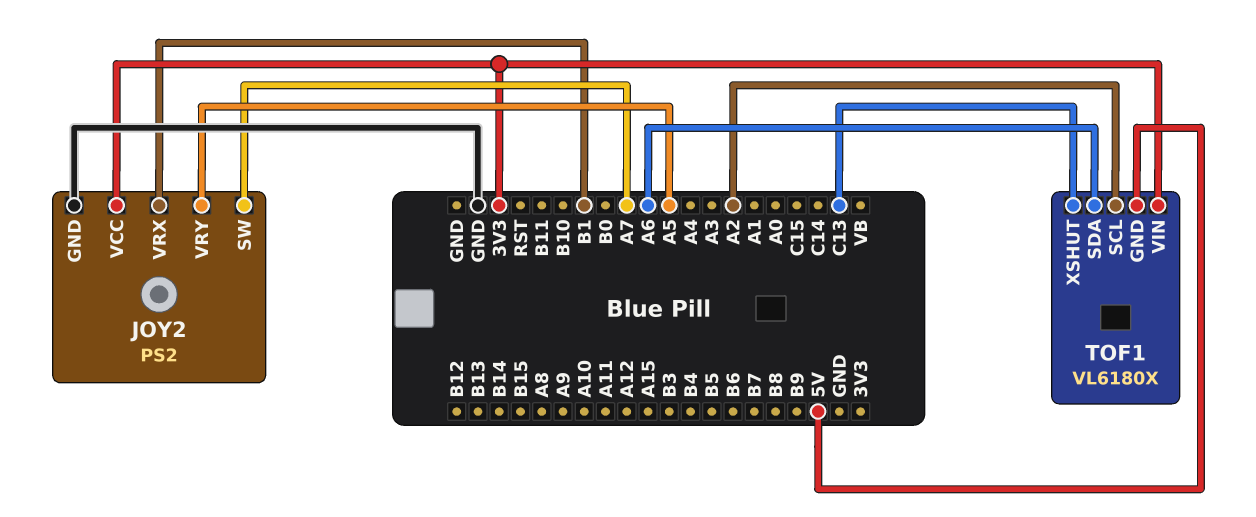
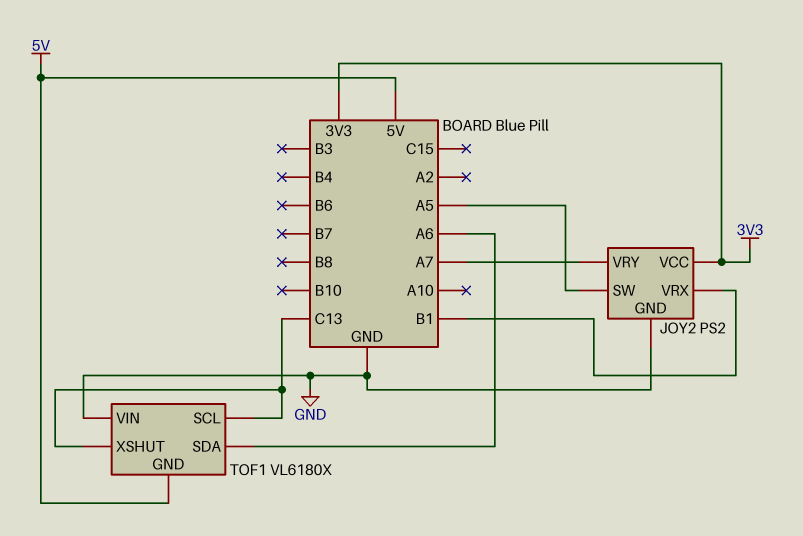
JOY2 pin SW: A7 -> A5
JOY2 pin VRY: A5 -> A7
TOF1 pin SCL: A2 -> C13
TOF1 pin VIN: 3V3 -> GND

